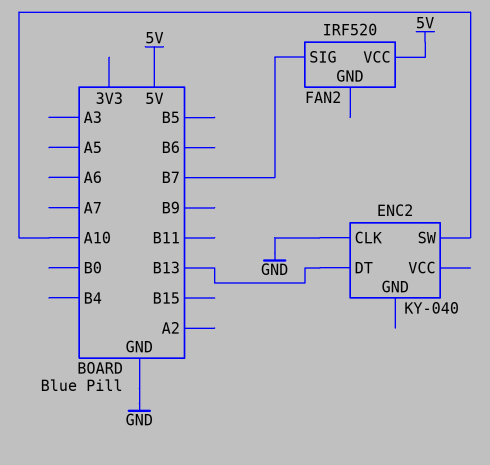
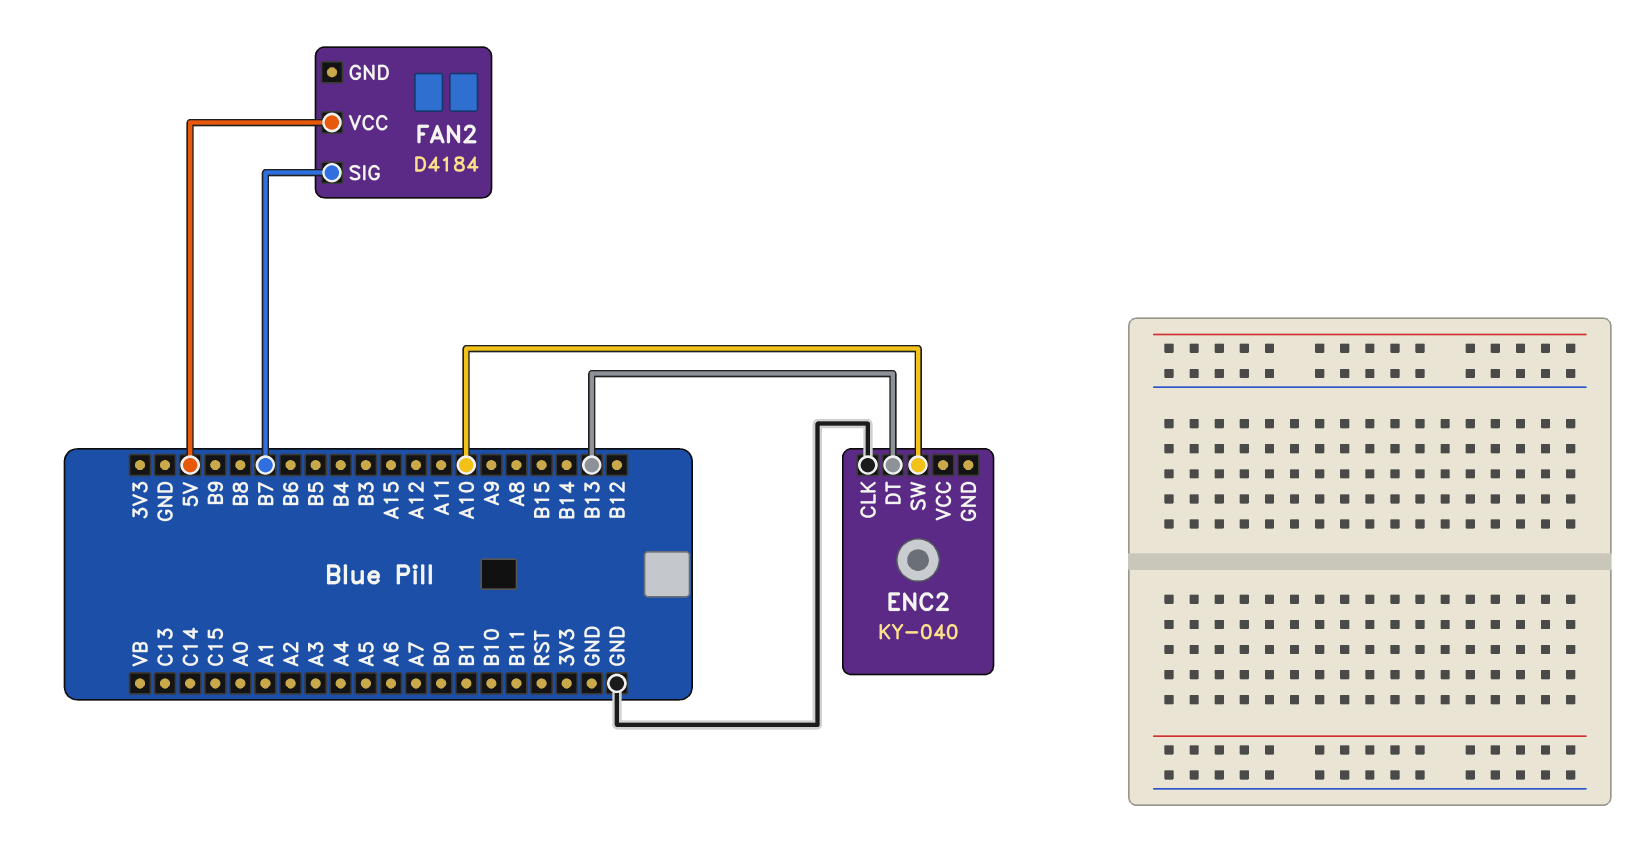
FAN2: IRF520 -> D4184

